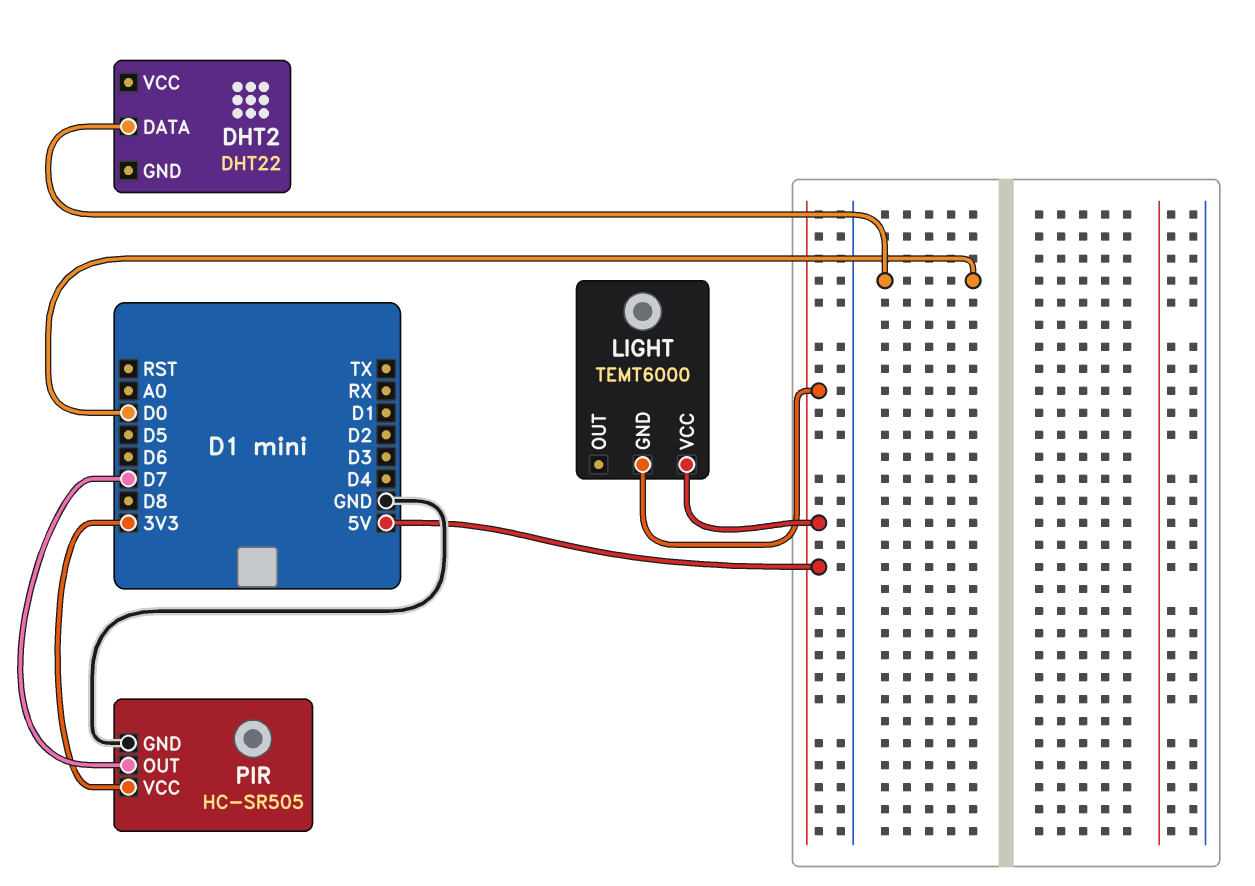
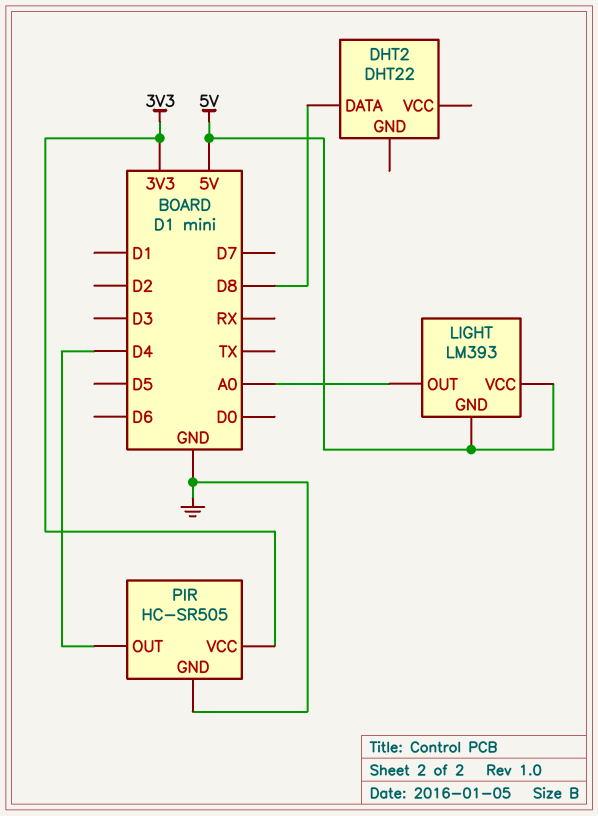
DHT2 pin DATA: D0 -> D8
LIGHT: TEMT6000 -> LM393
LIGHT pin OUT: none -> A0
PIR pin OUT: D7 -> D4

